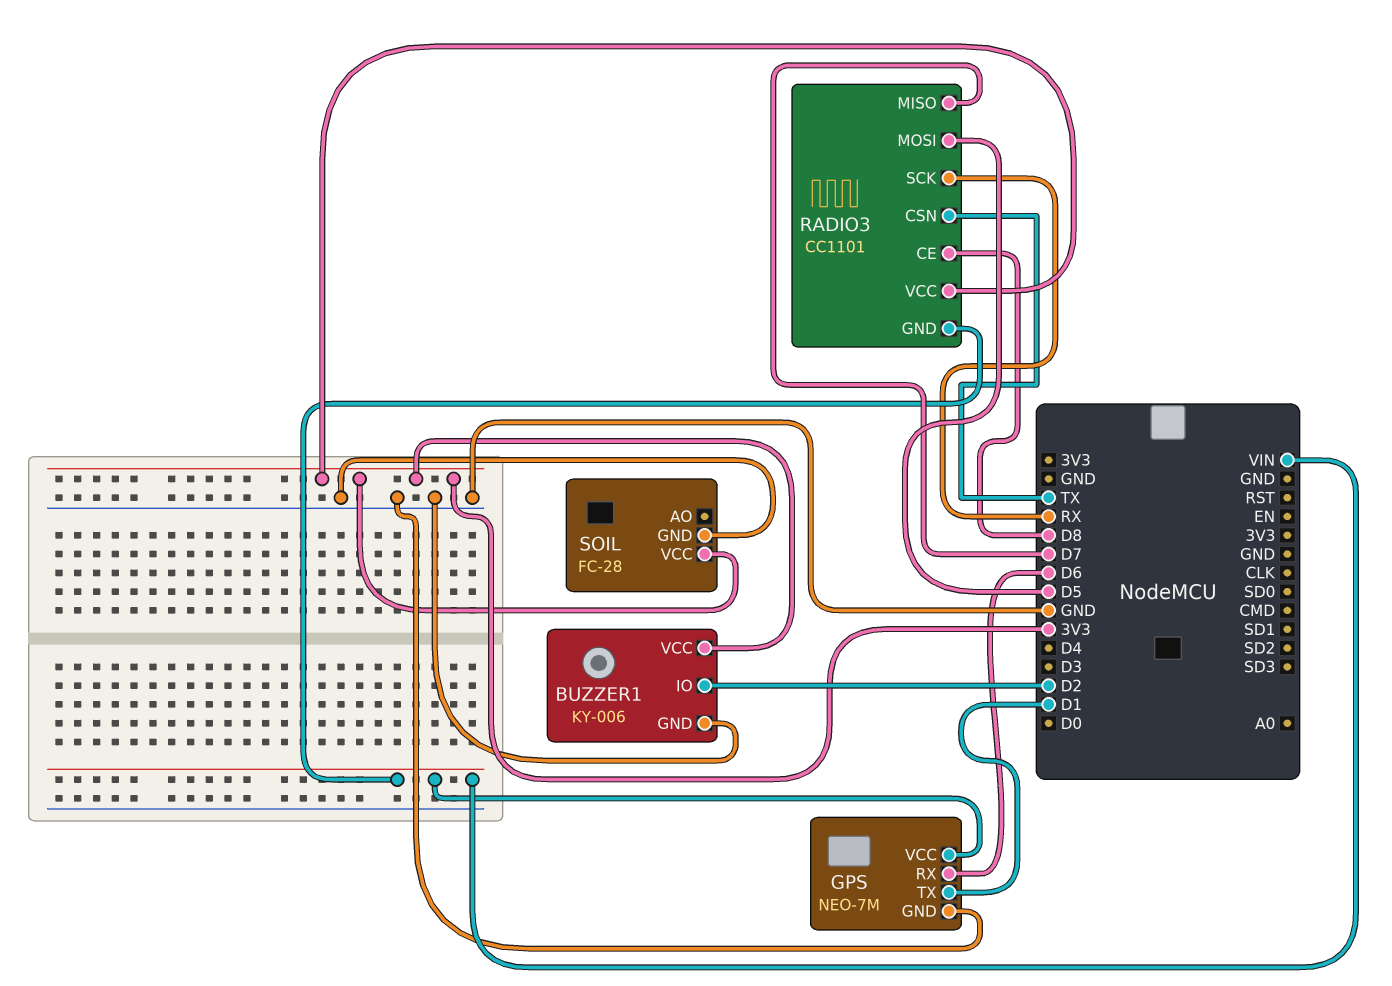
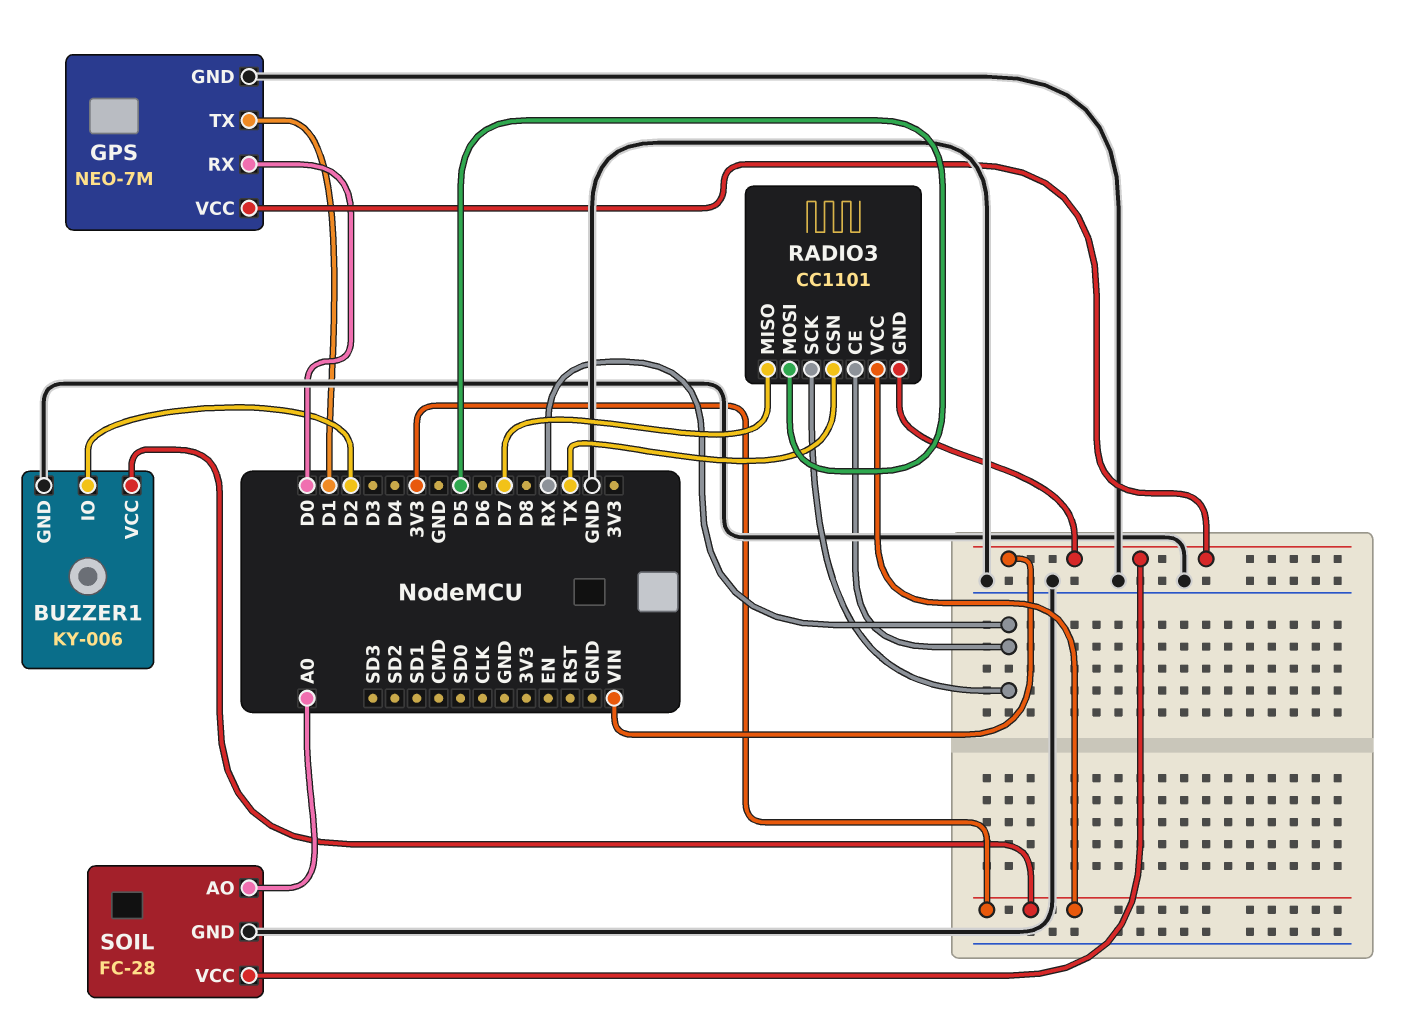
GPS pin RX: D6 -> D0
RADIO3 pin CE: D8 -> RX
SOIL pin AO: none -> A0
SOIL pin VCC: 3V3 -> VIN

